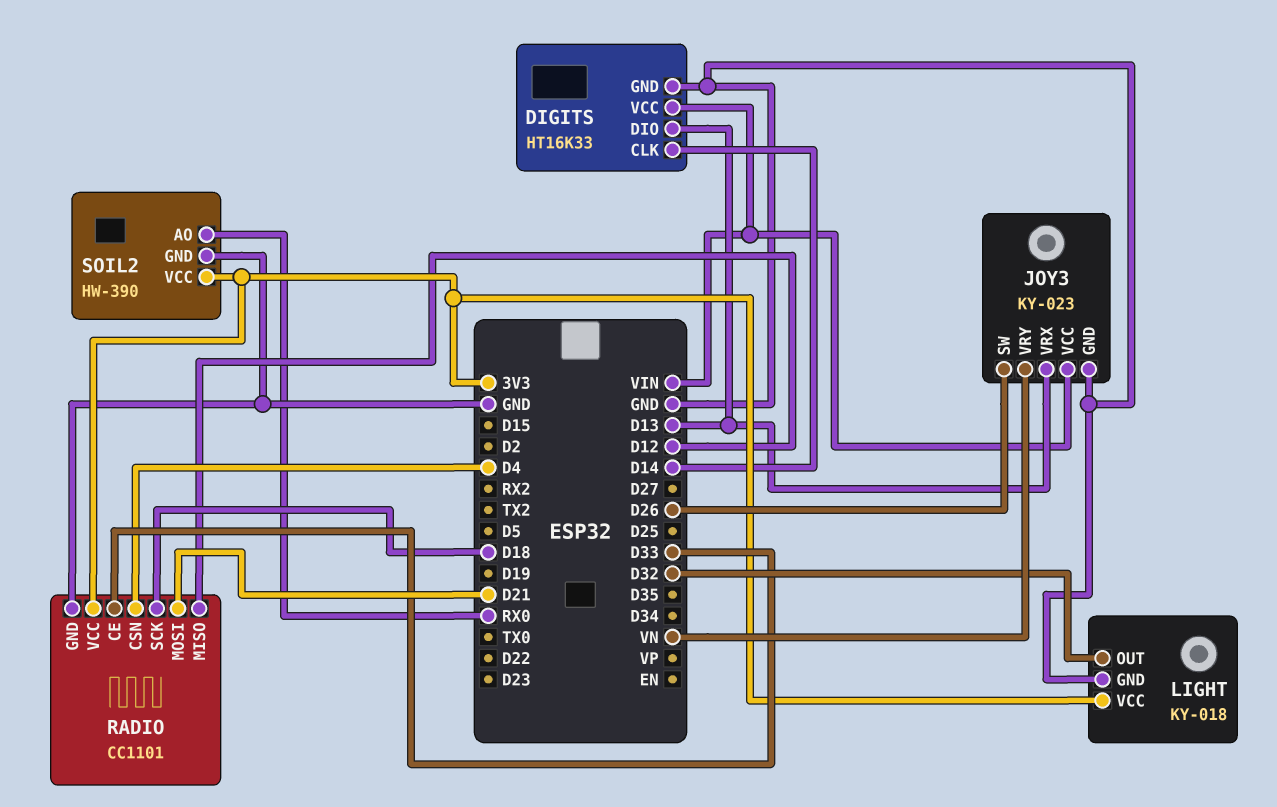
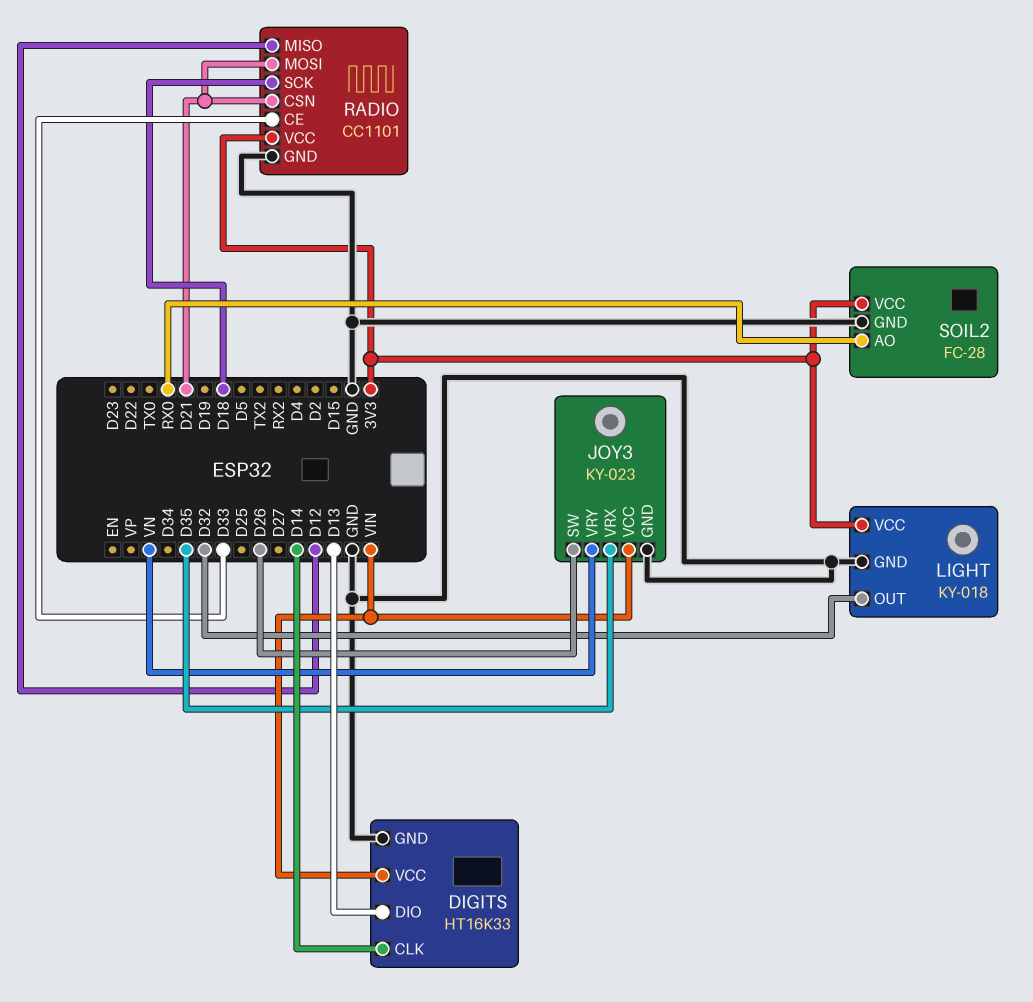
JOY3 pin VRX: D13 -> D35
RADIO pin CSN: D4 -> D21
SOIL2: HW-390 -> FC-28

